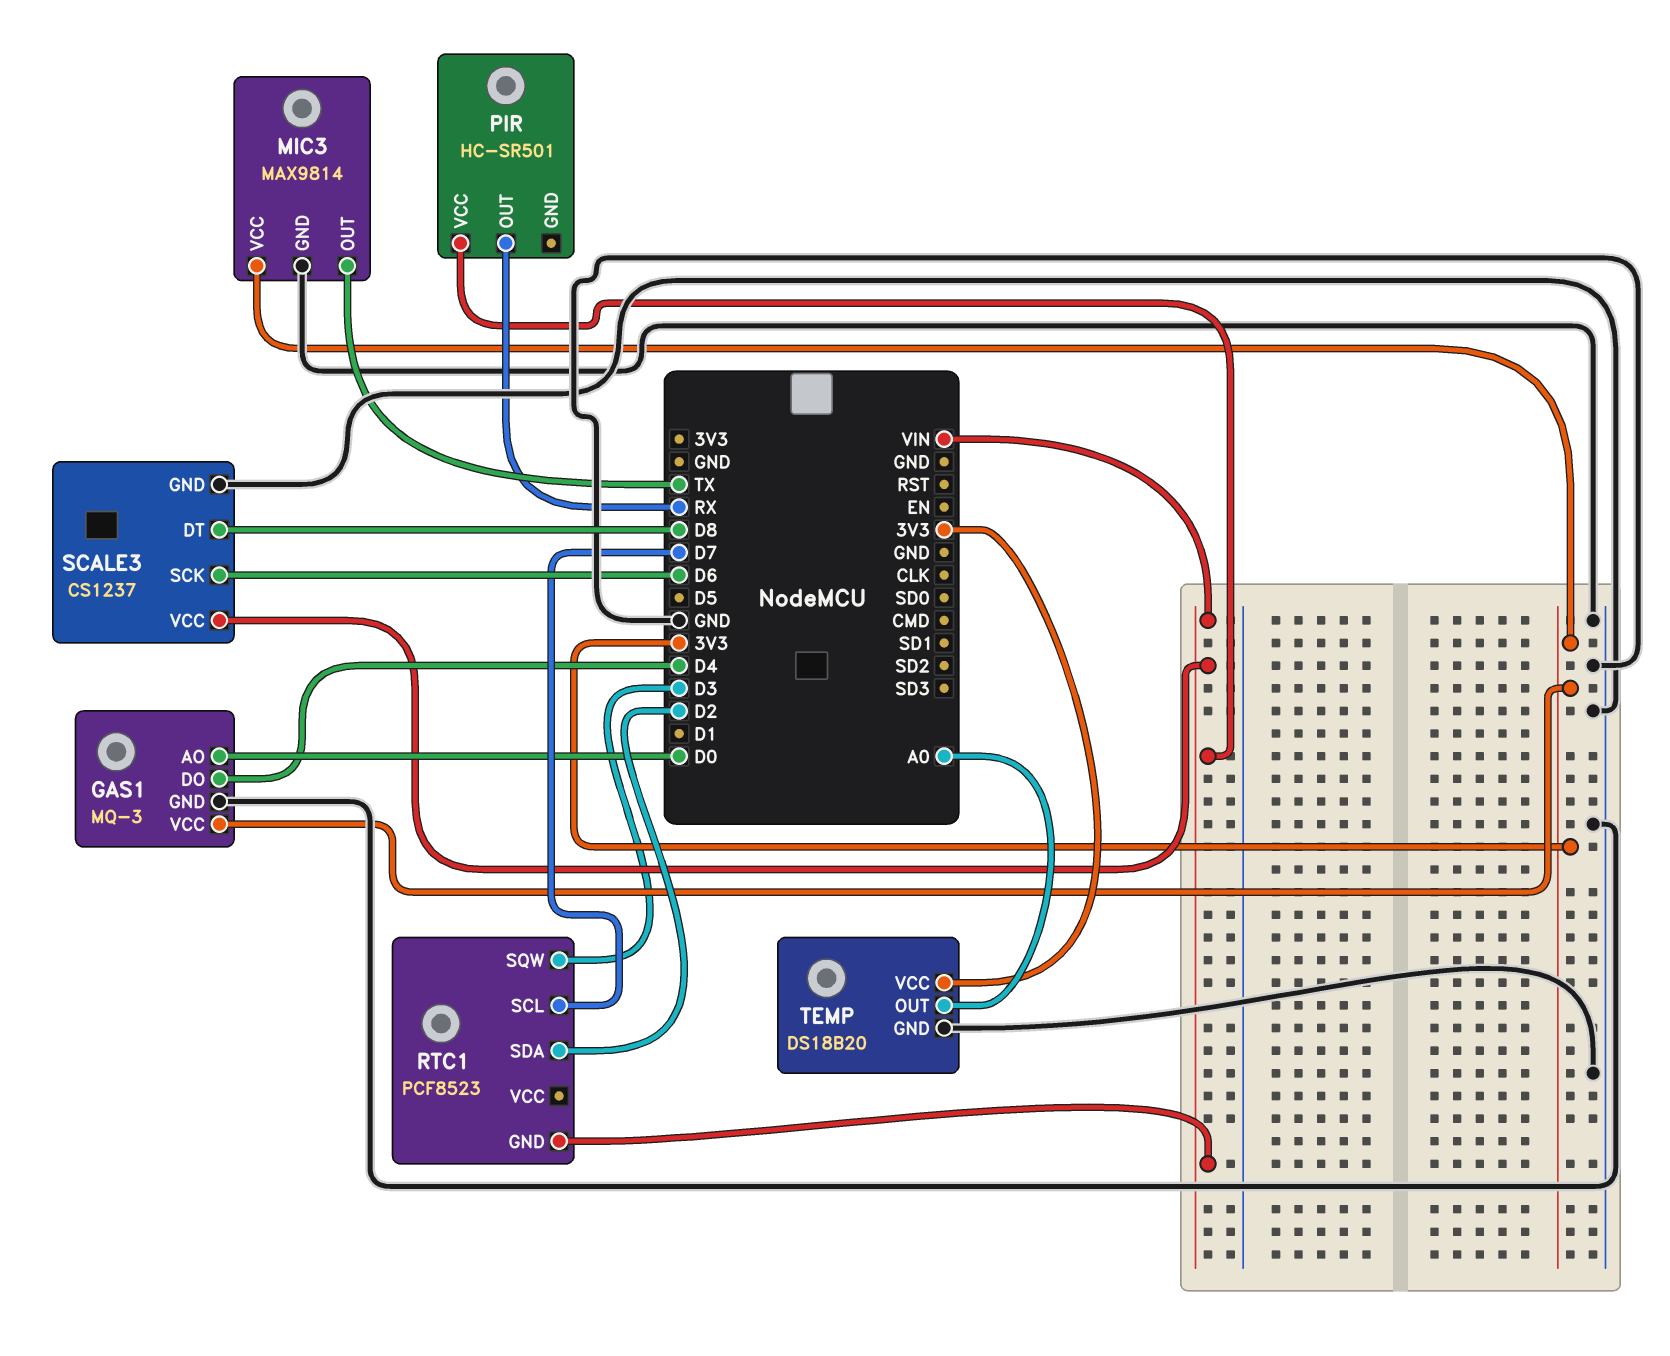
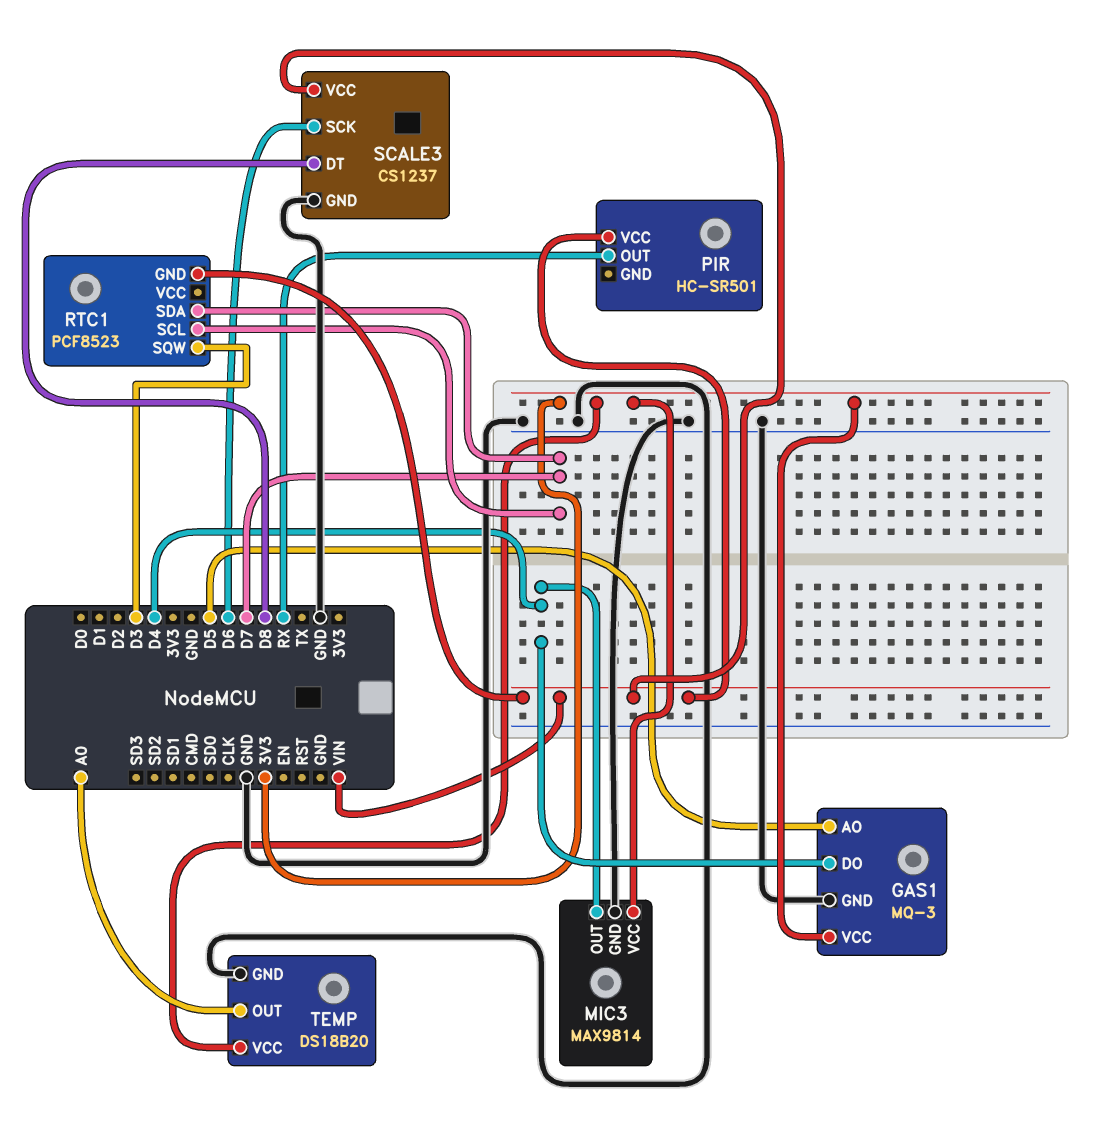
GAS1 pin AO: D0 -> D5
MIC3 pin OUT: TX -> D4
RTC1 pin SDA: D2 -> D7

